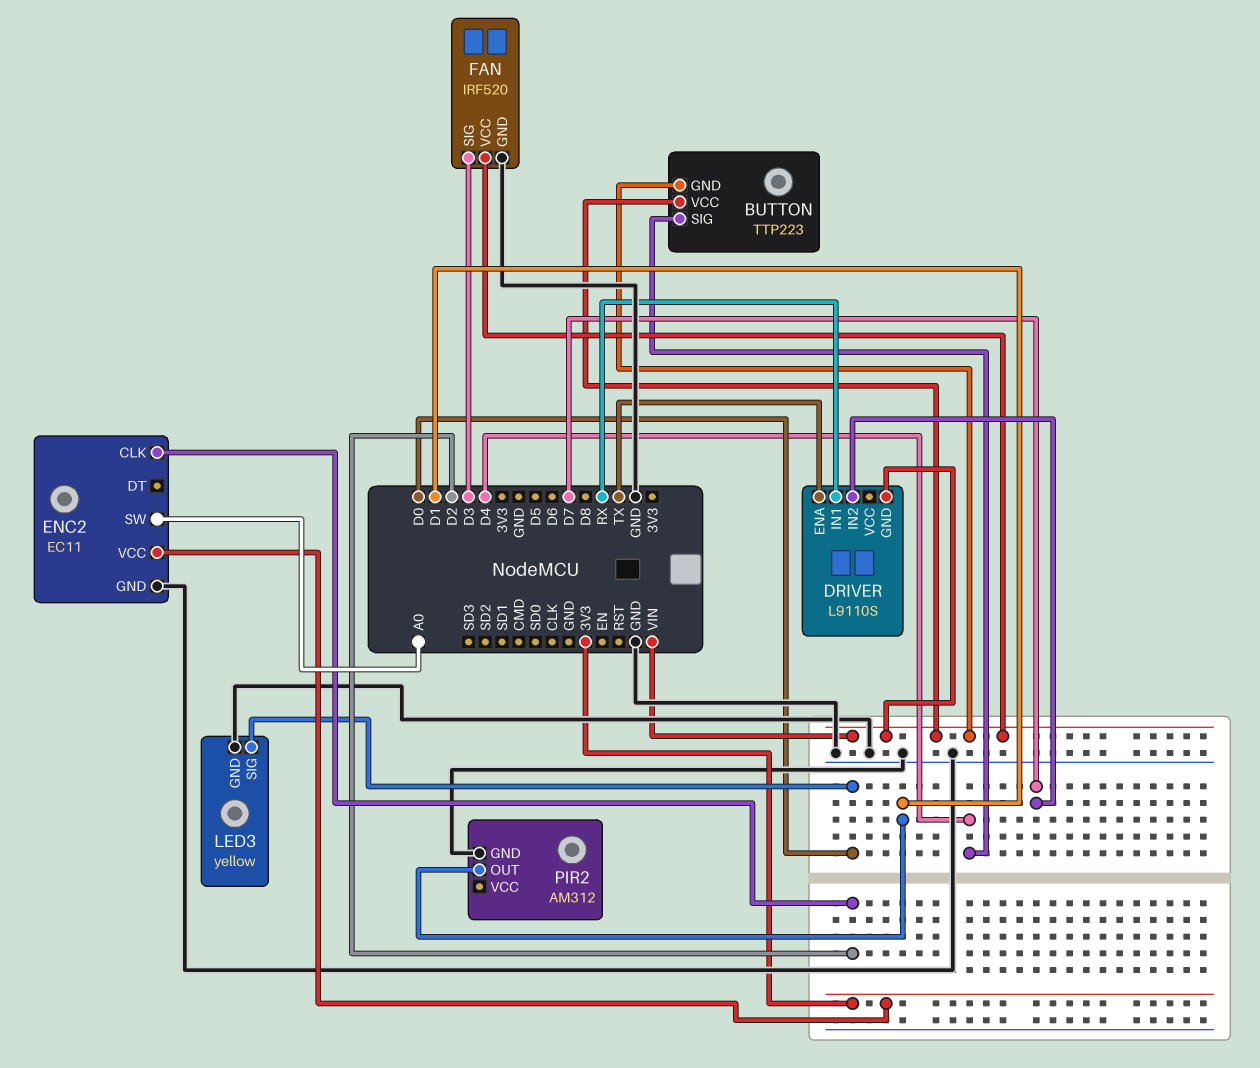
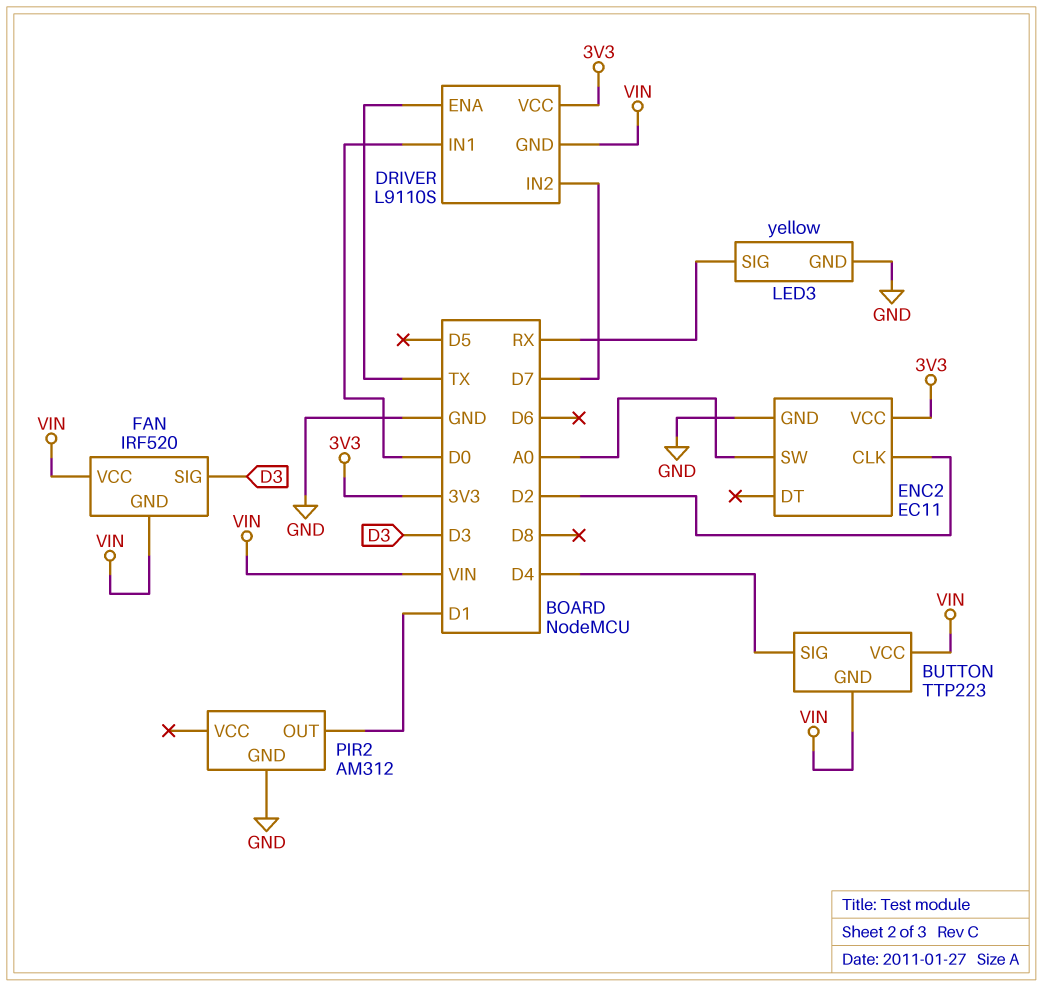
DRIVER pin IN1: RX -> D0
DRIVER pin VCC: none -> 3V3
FAN pin GND: GND -> VIN
LED3 pin SIG: D0 -> RX

